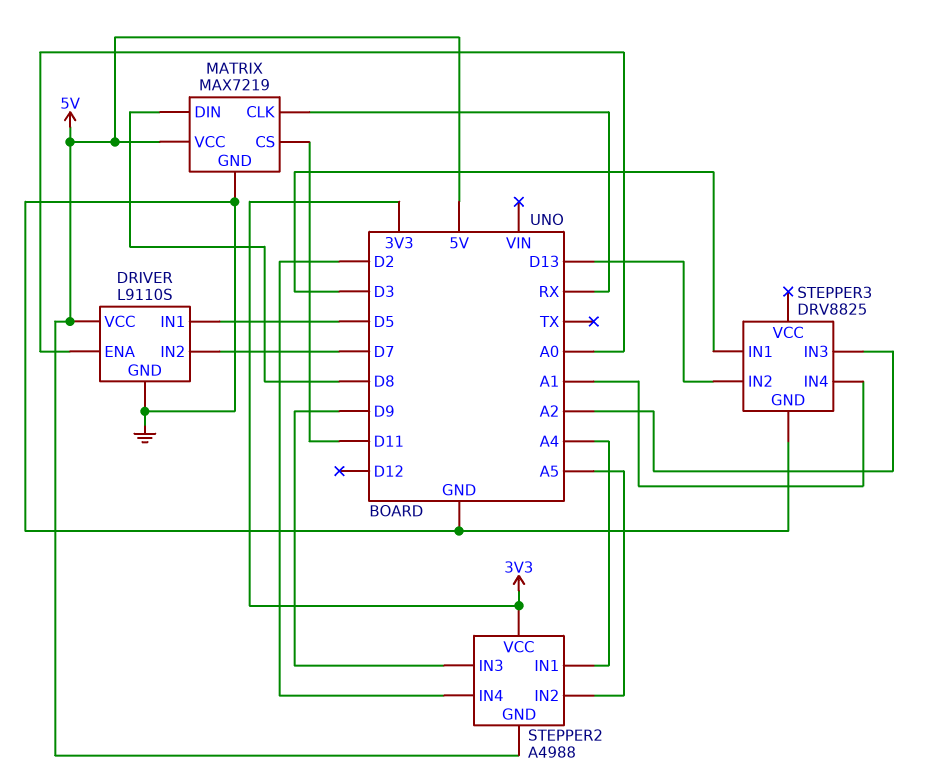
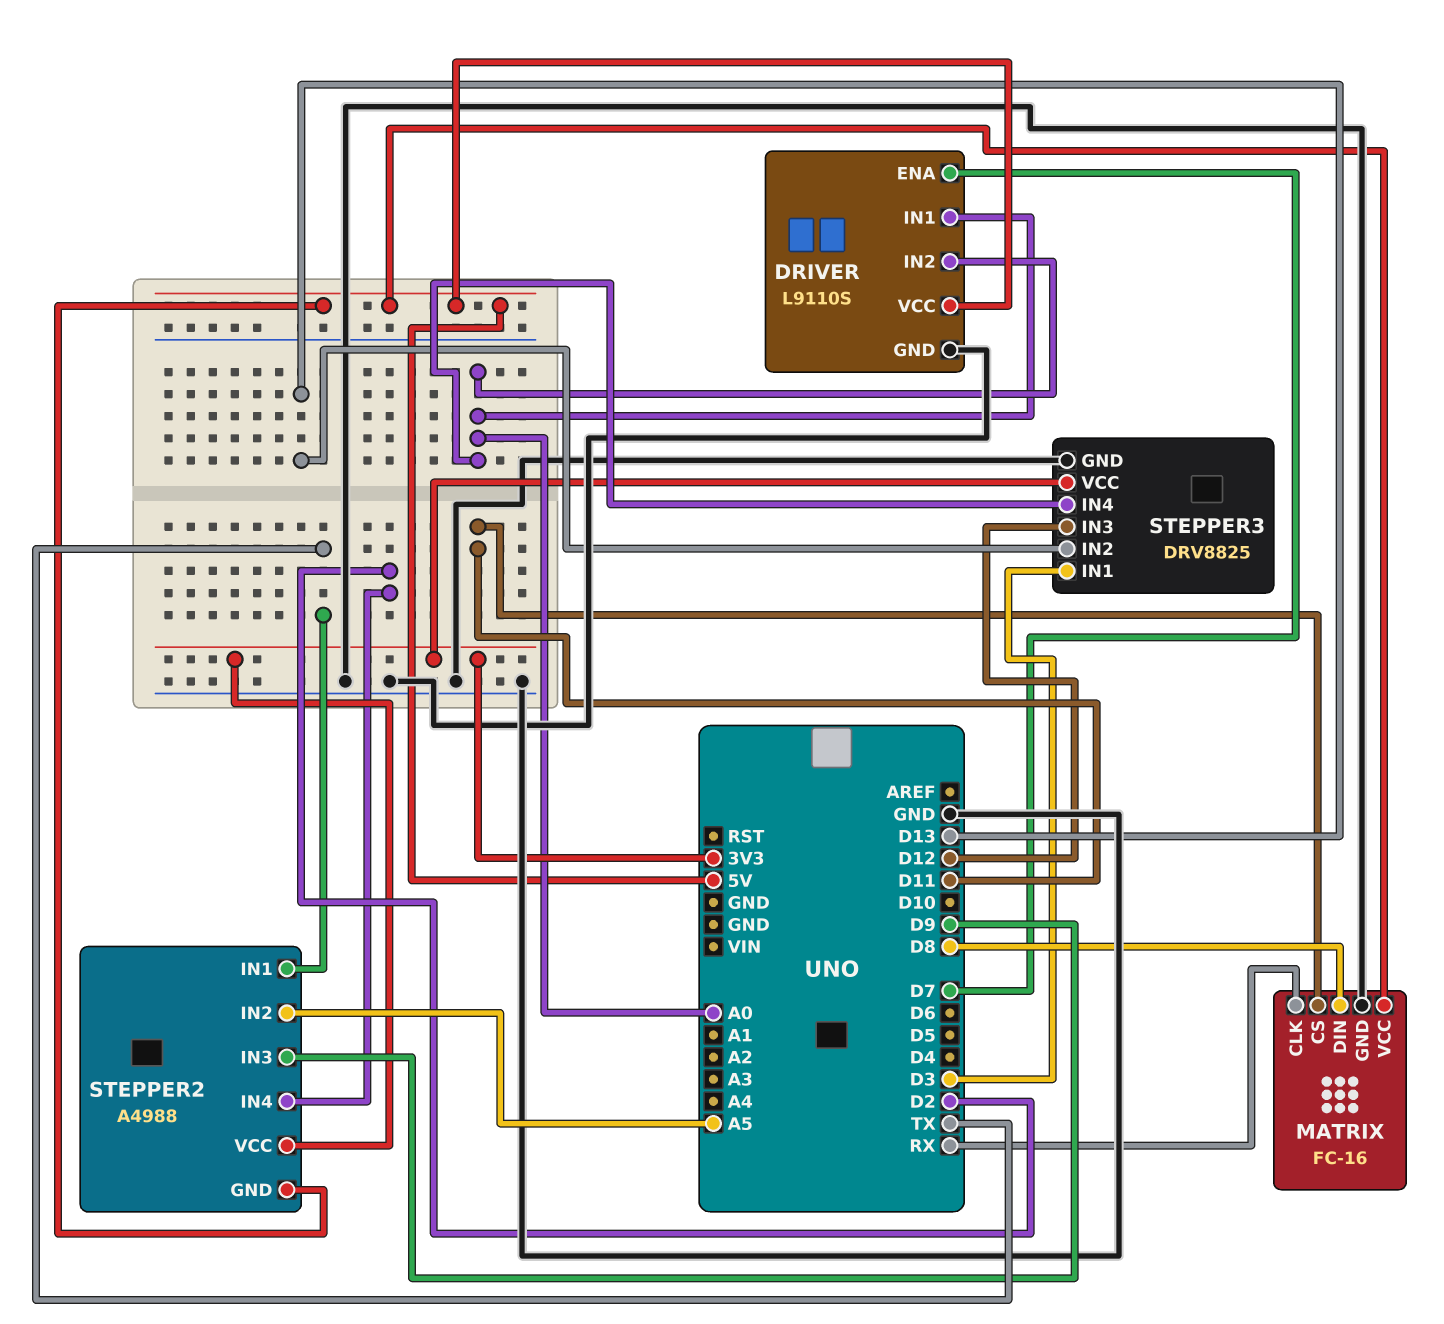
DRIVER pin ENA: A0 -> D7
DRIVER pin IN1: D5 -> A0
DRIVER pin IN2: D7 -> A0
MATRIX: MAX7219 -> FC-16
STEPPER2 pin IN1: A4 -> TX
STEPPER3 pin IN3: A2 -> D12
STEPPER3 pin IN4: A1 -> A0
STEPPER3 pin VCC: none -> 3V3

